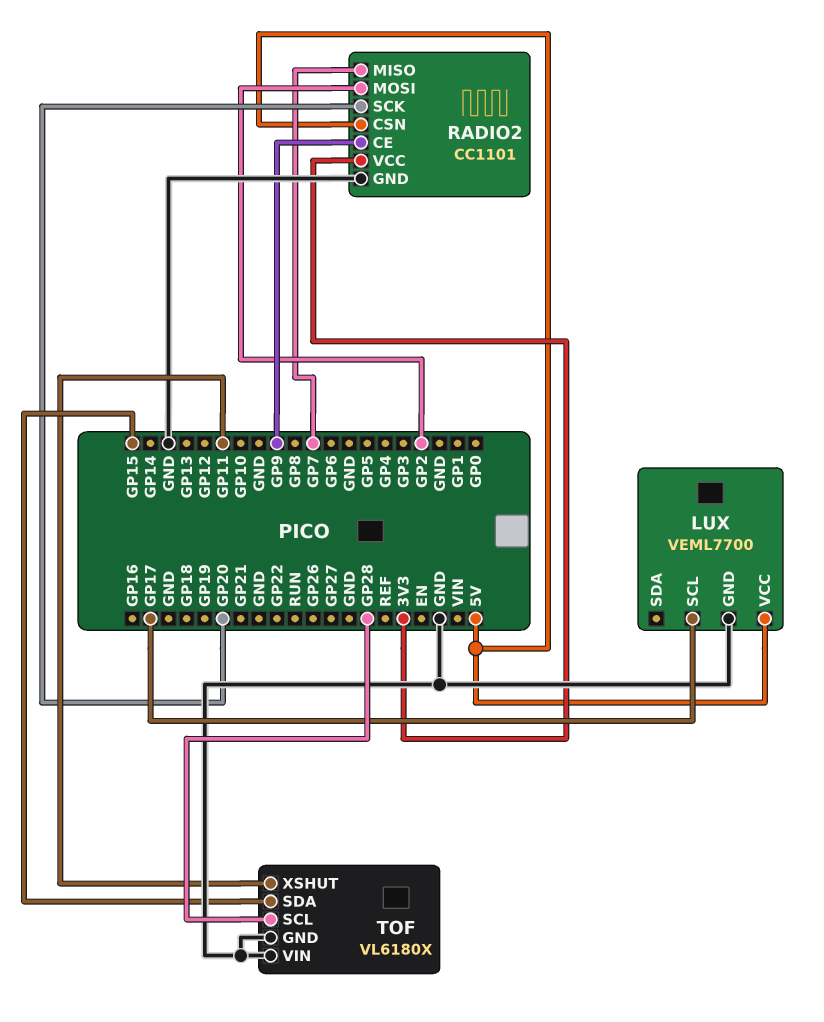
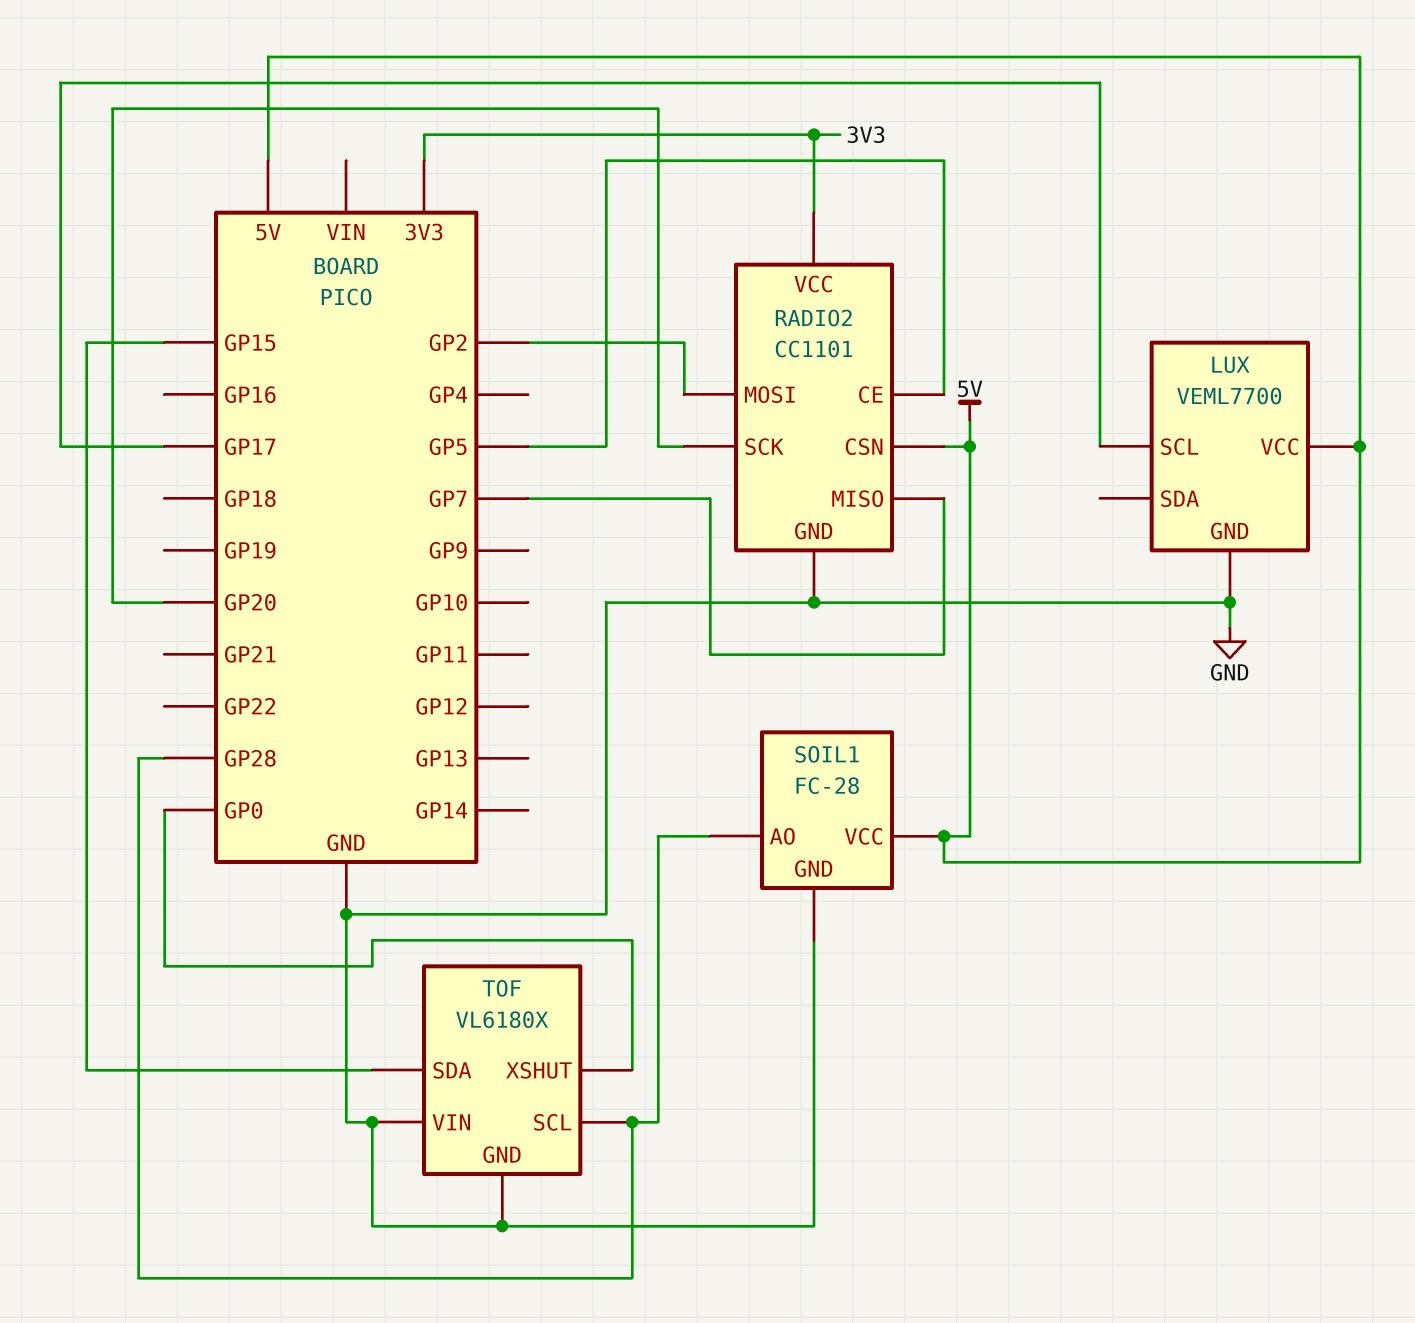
RADIO2 pin CE: GP9 -> GP5
SOIL1: none -> FC-28
SOIL1 pin AO: none -> GP28
SOIL1 pin GND: none -> GND
SOIL1 pin VCC: none -> 5V
TOF pin XSHUT: GP11 -> GP0

